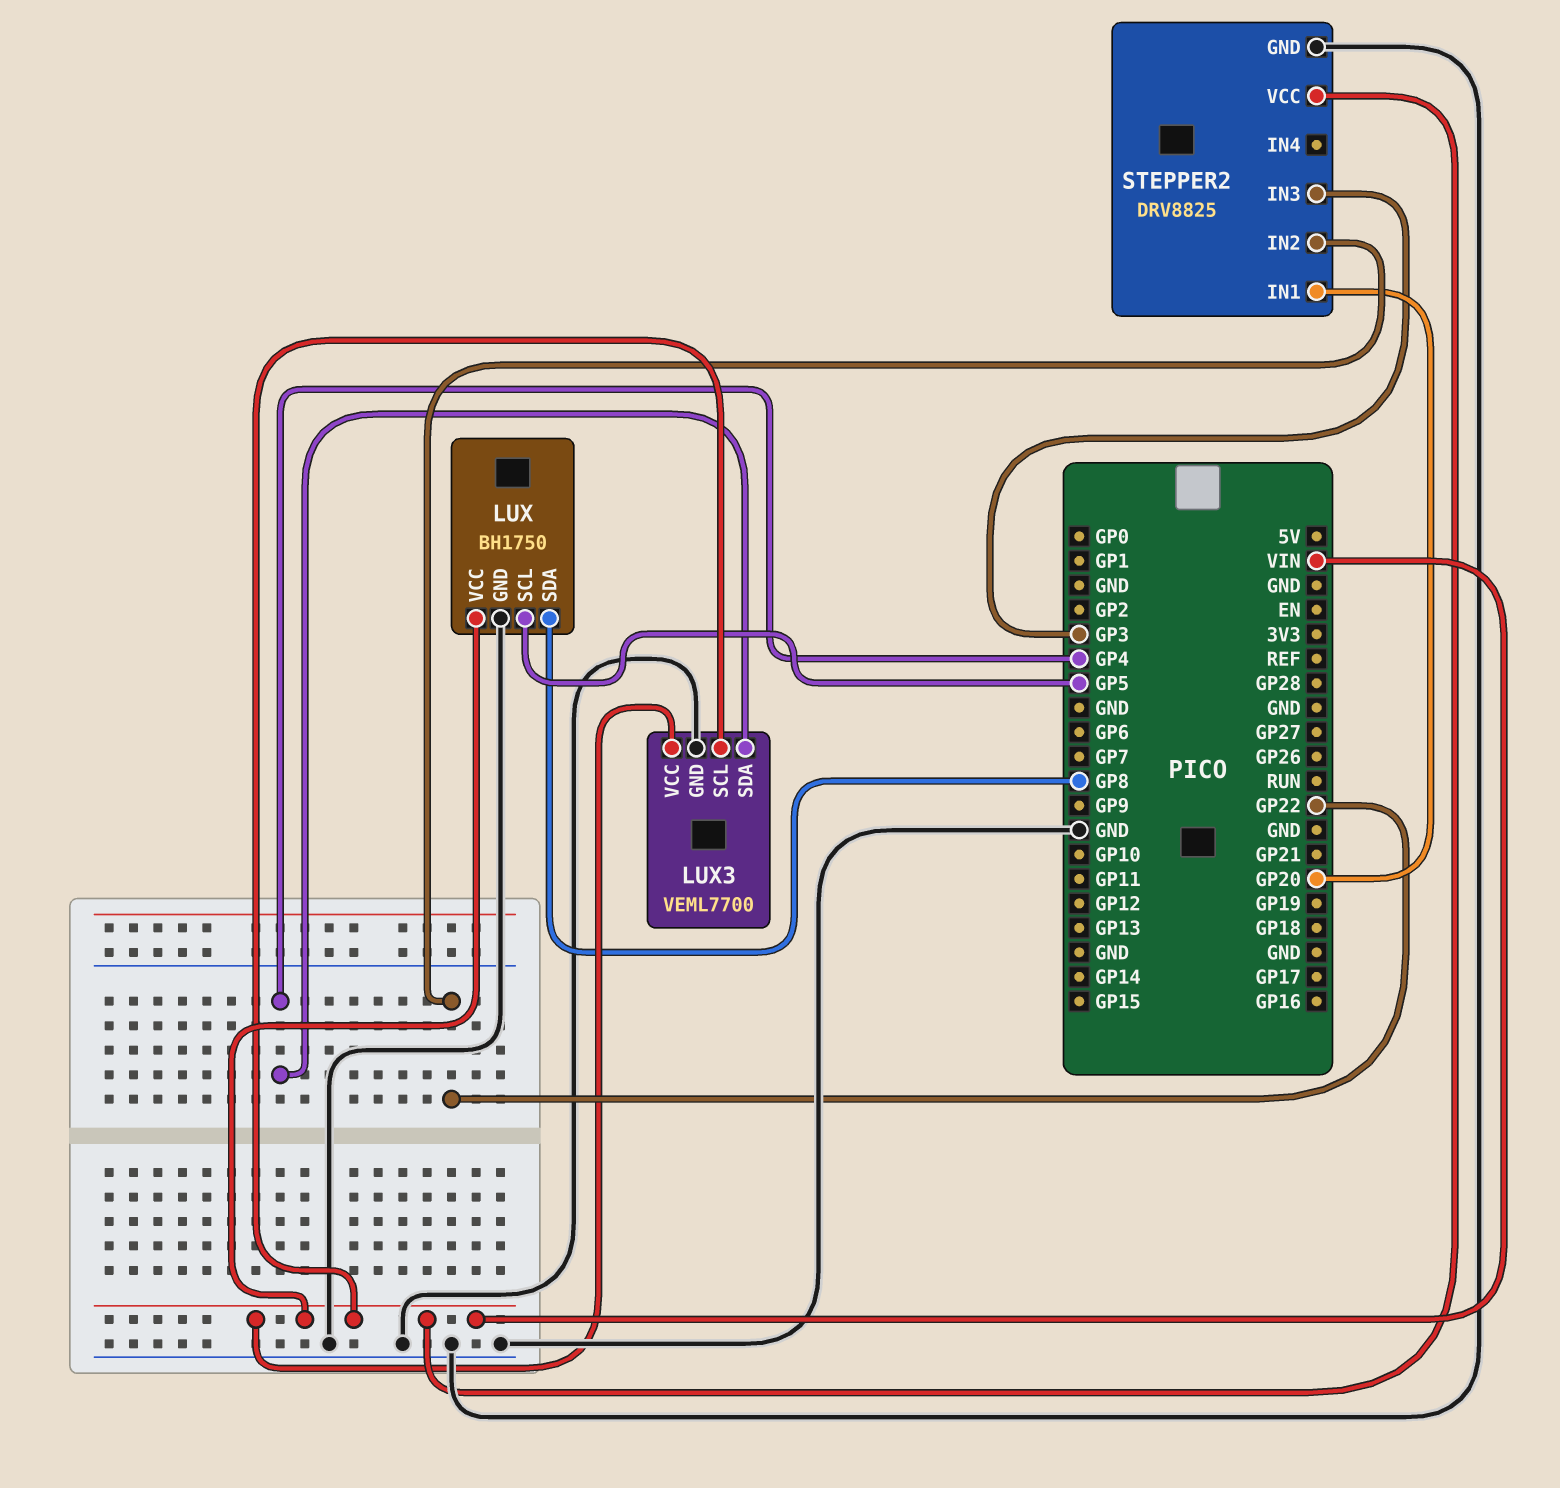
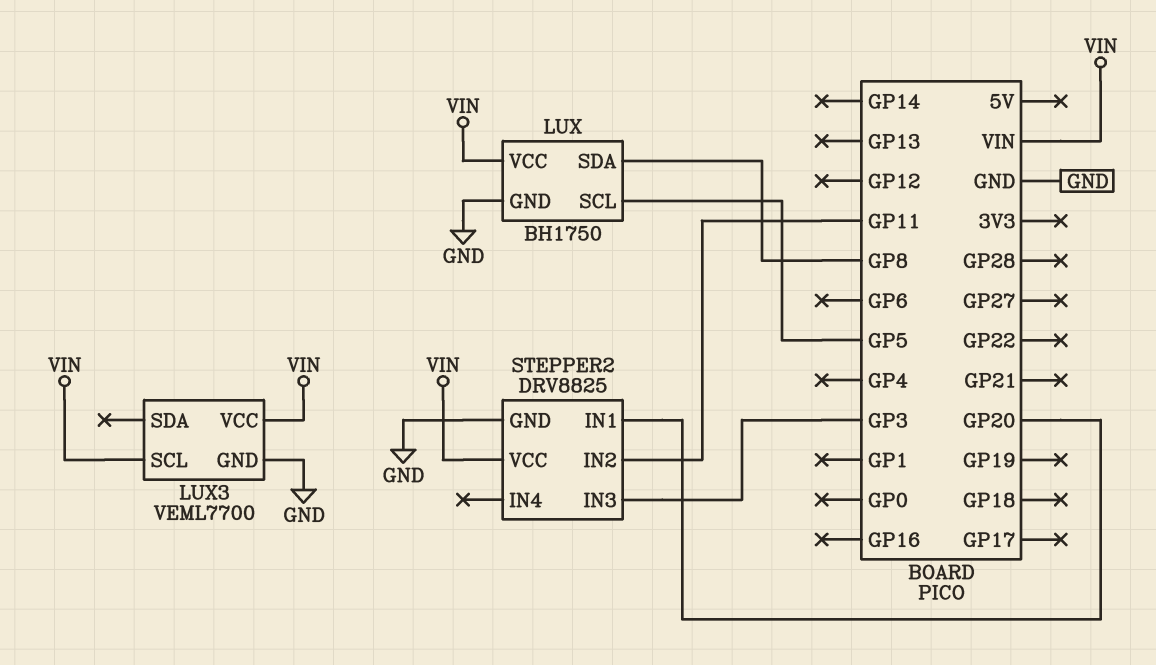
LUX3 pin SDA: GP4 -> none
STEPPER2 pin IN2: GP22 -> GP11

